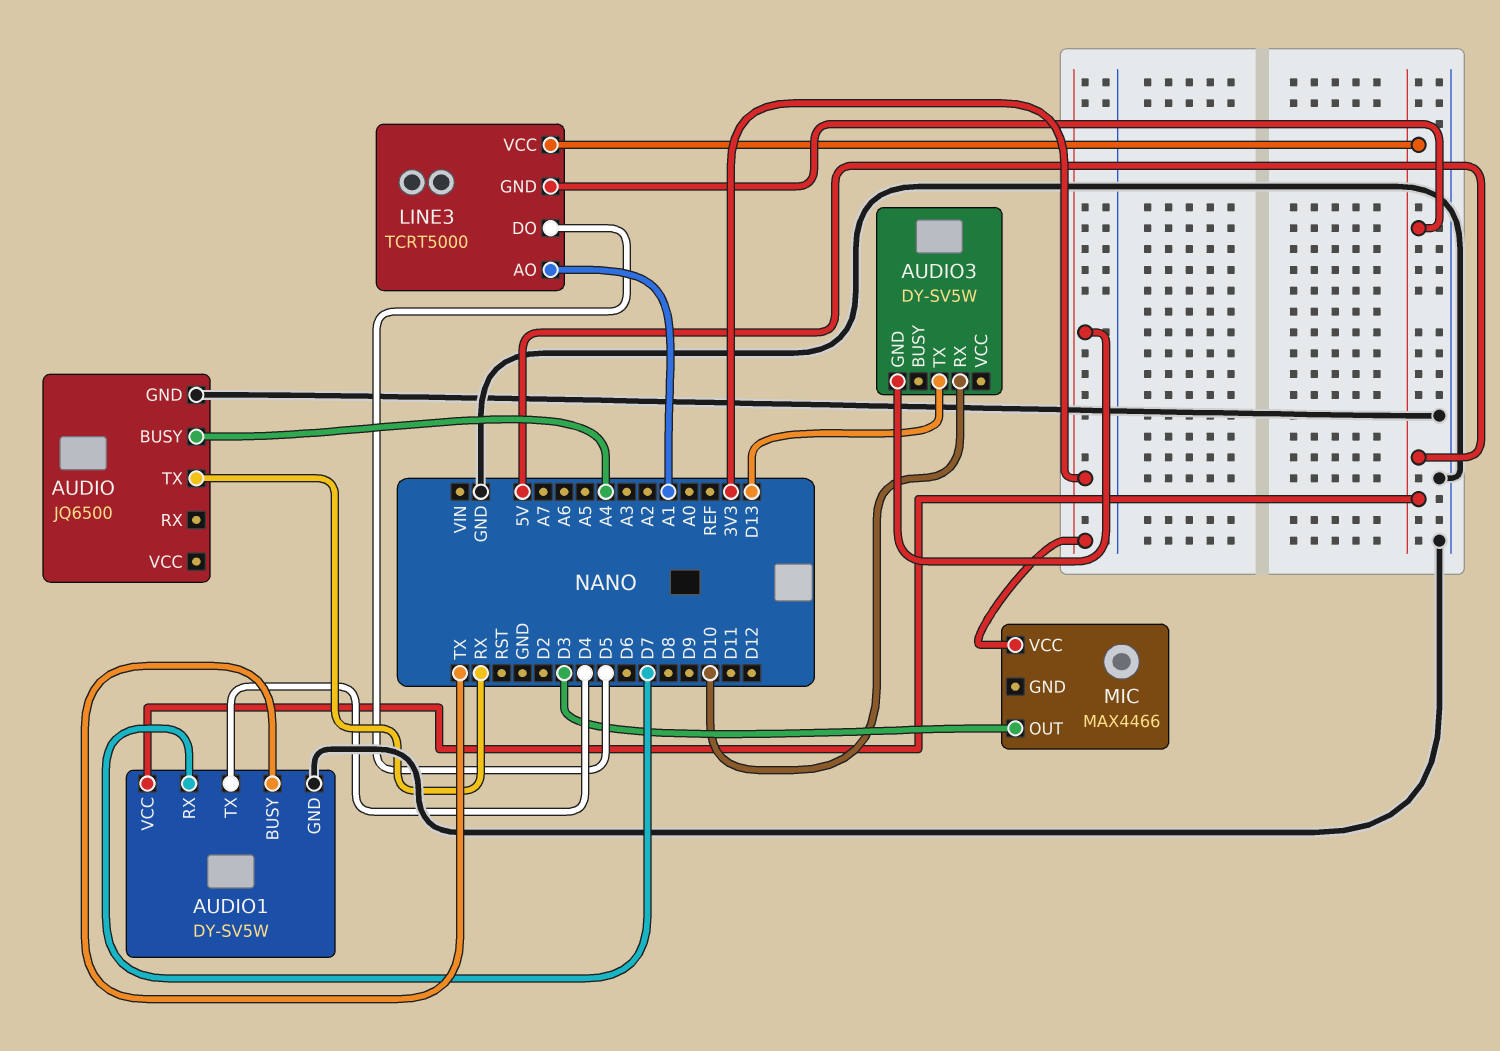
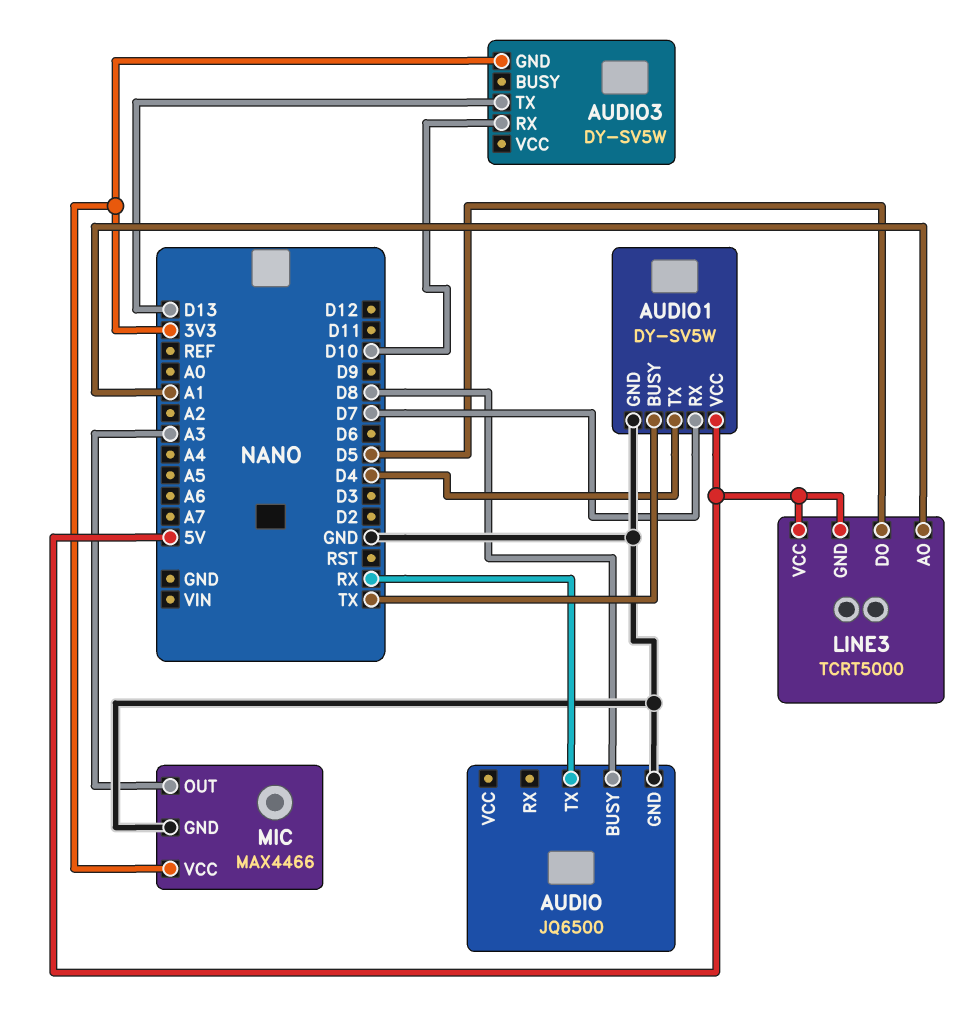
AUDIO pin BUSY: A4 -> D8
MIC pin GND: none -> GND
MIC pin OUT: D3 -> A3

